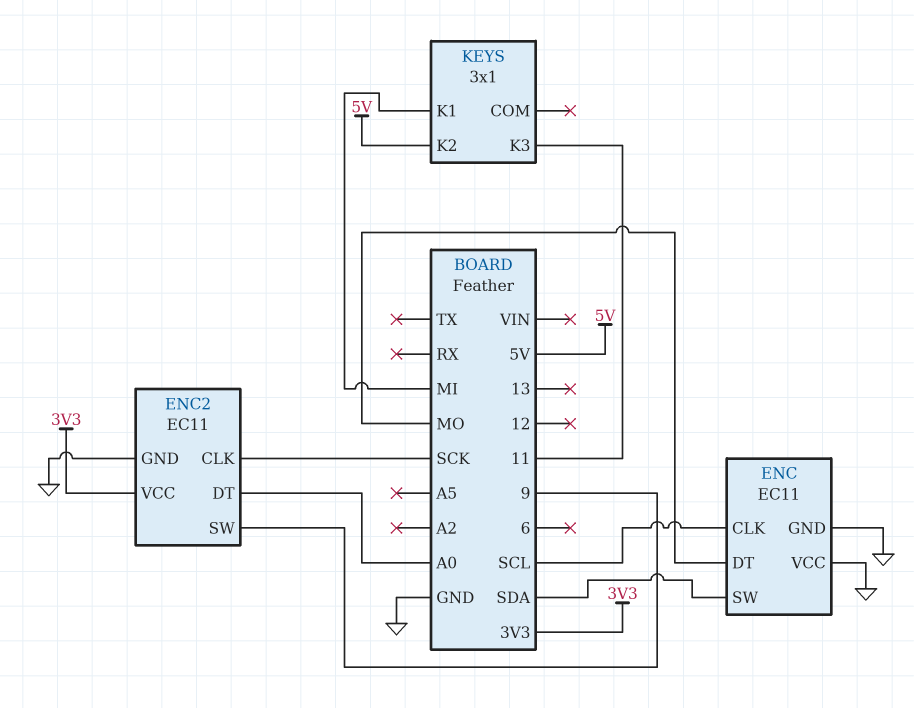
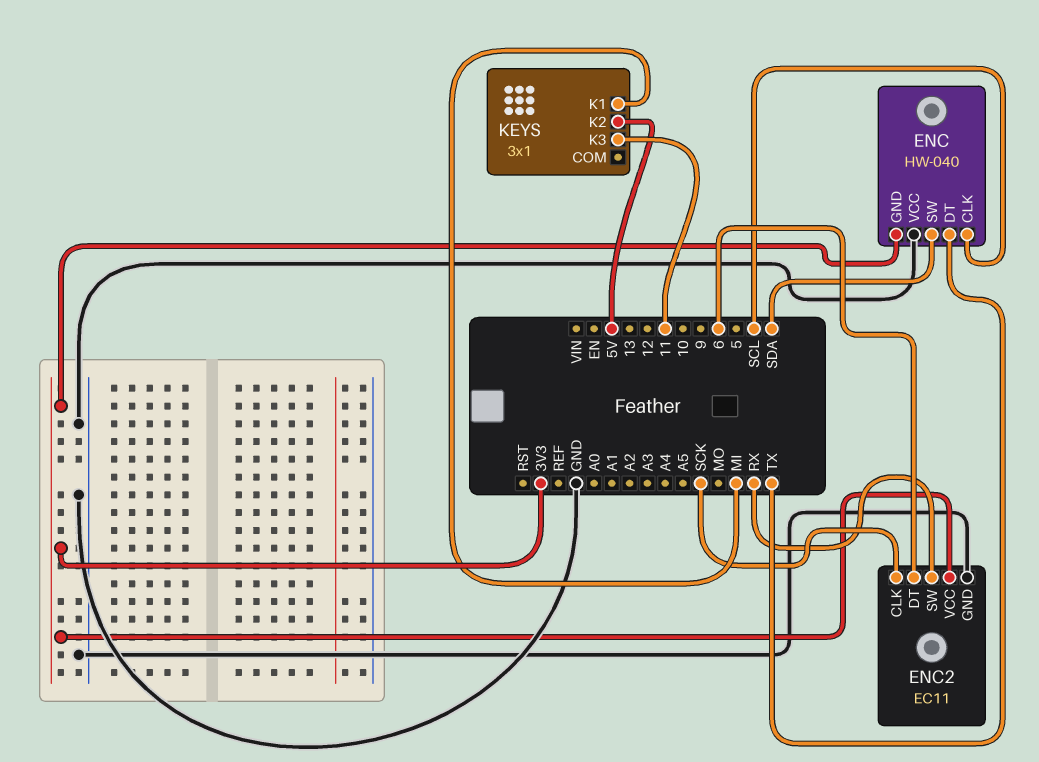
ENC: EC11 -> HW-040
ENC pin DT: MO -> TX
ENC pin GND: GND -> 3V3
ENC2 pin DT: A0 -> 6
ENC2 pin SW: 9 -> RX

